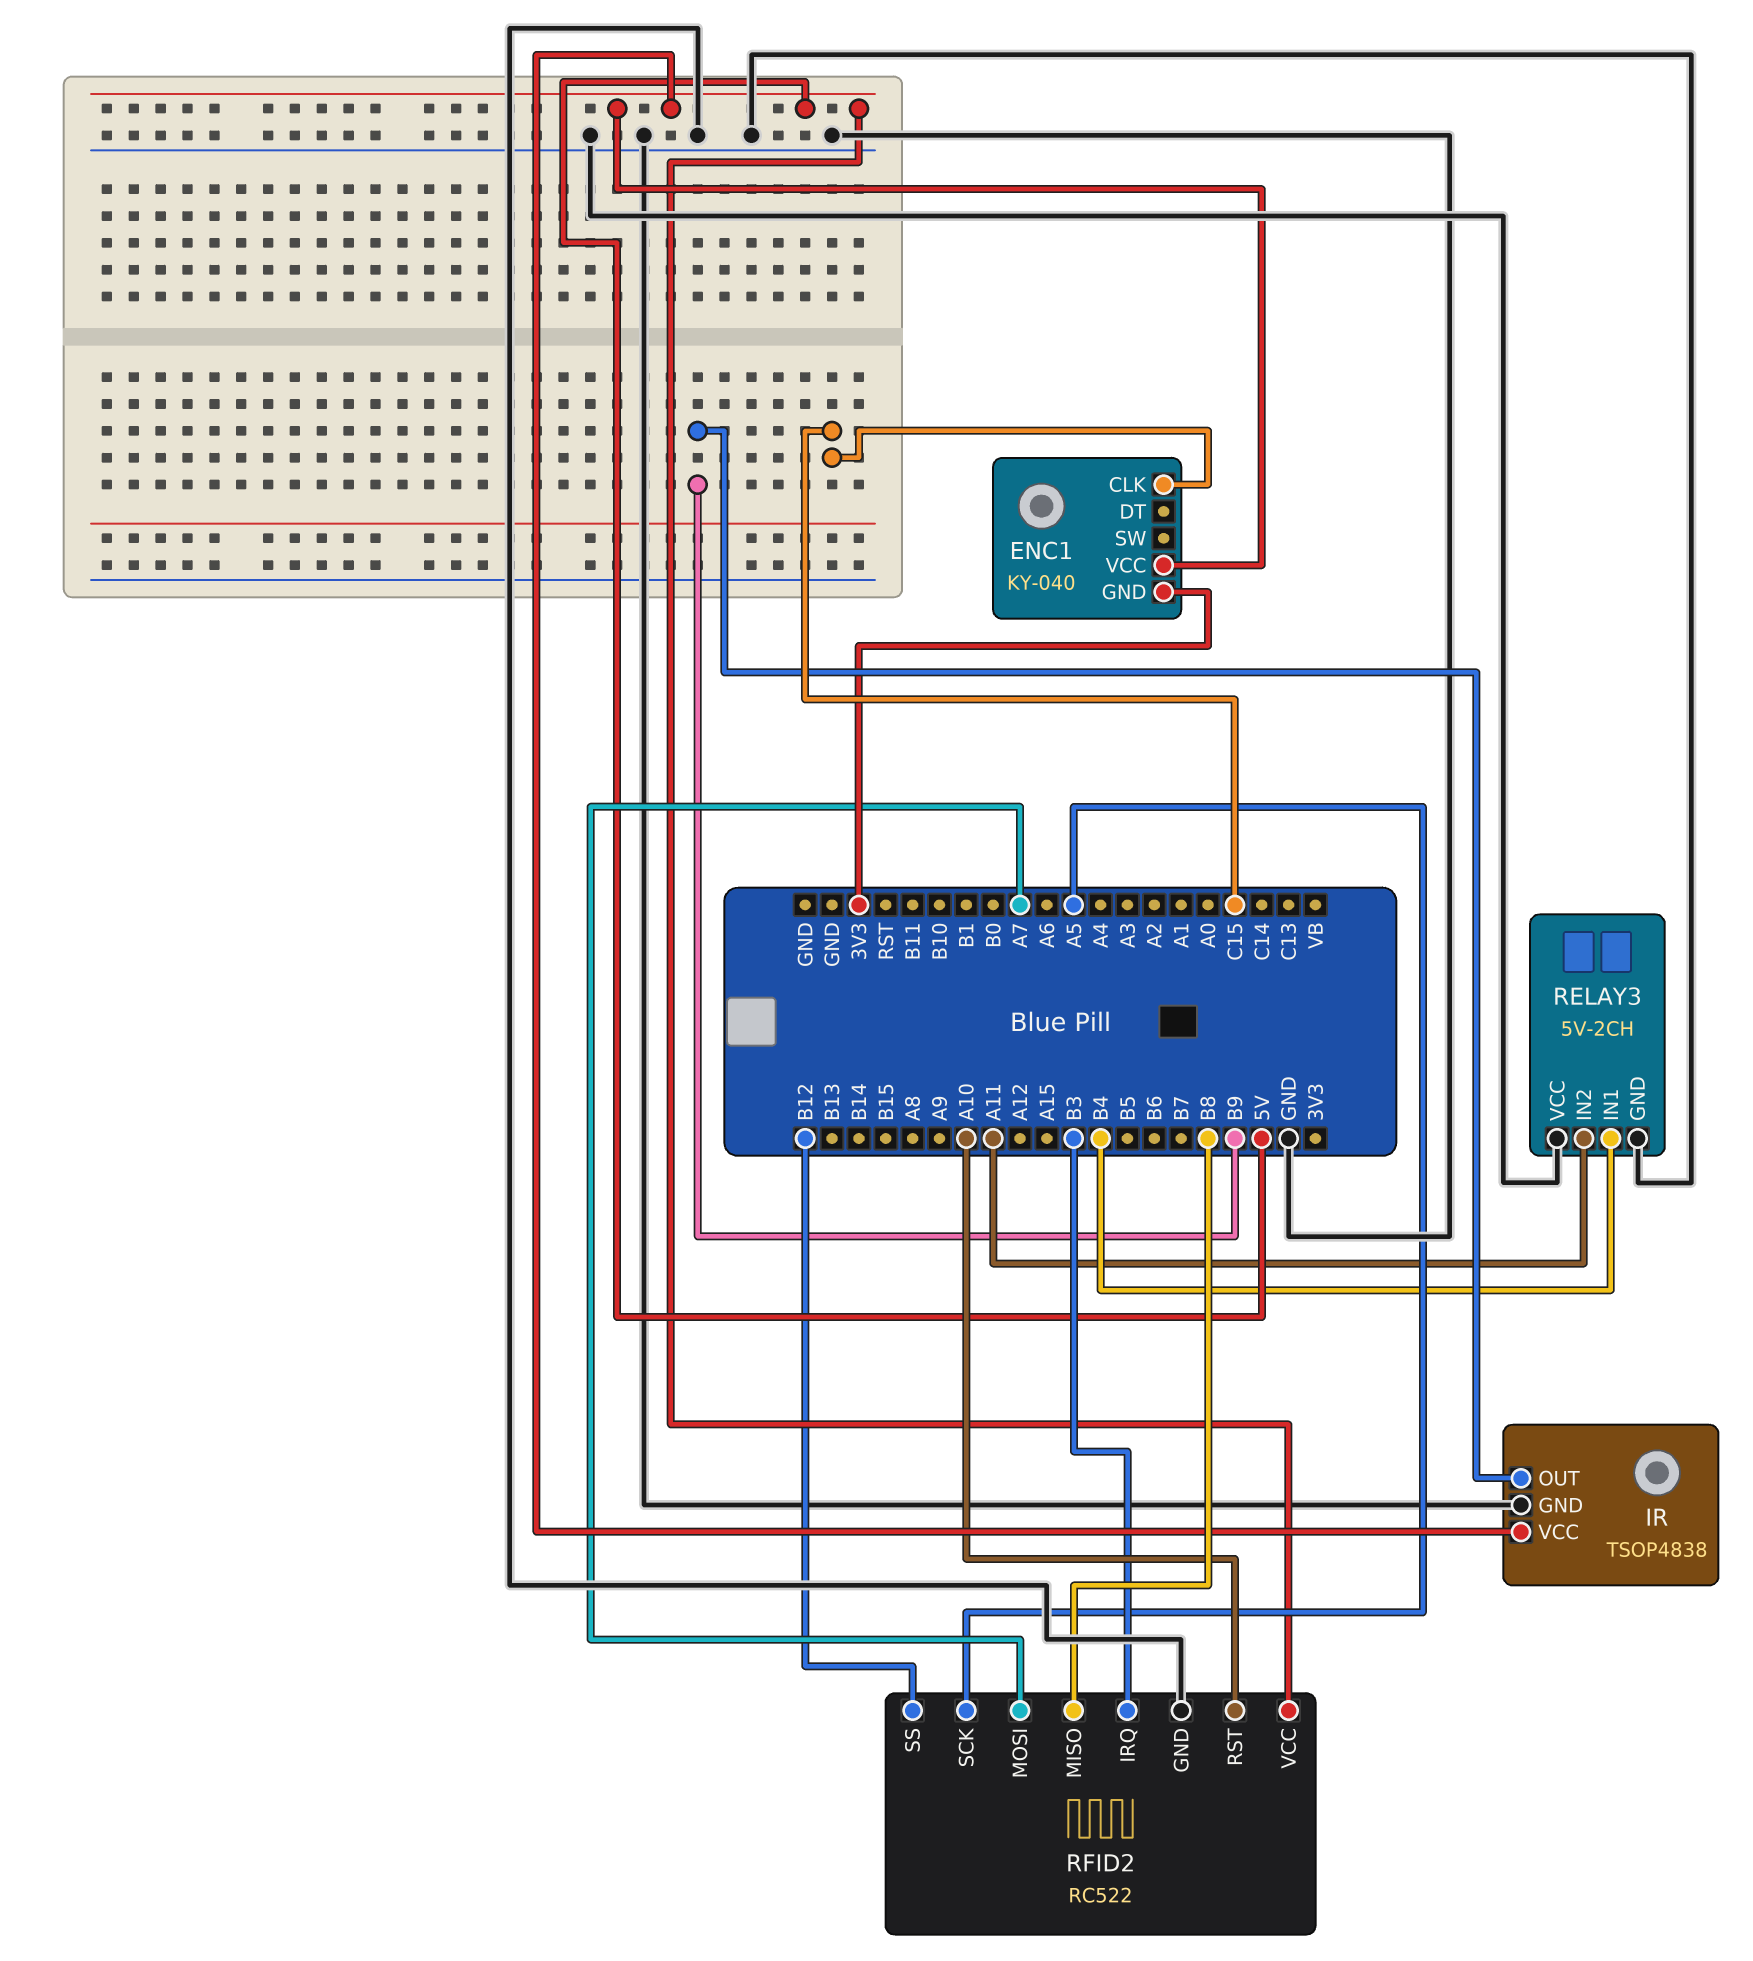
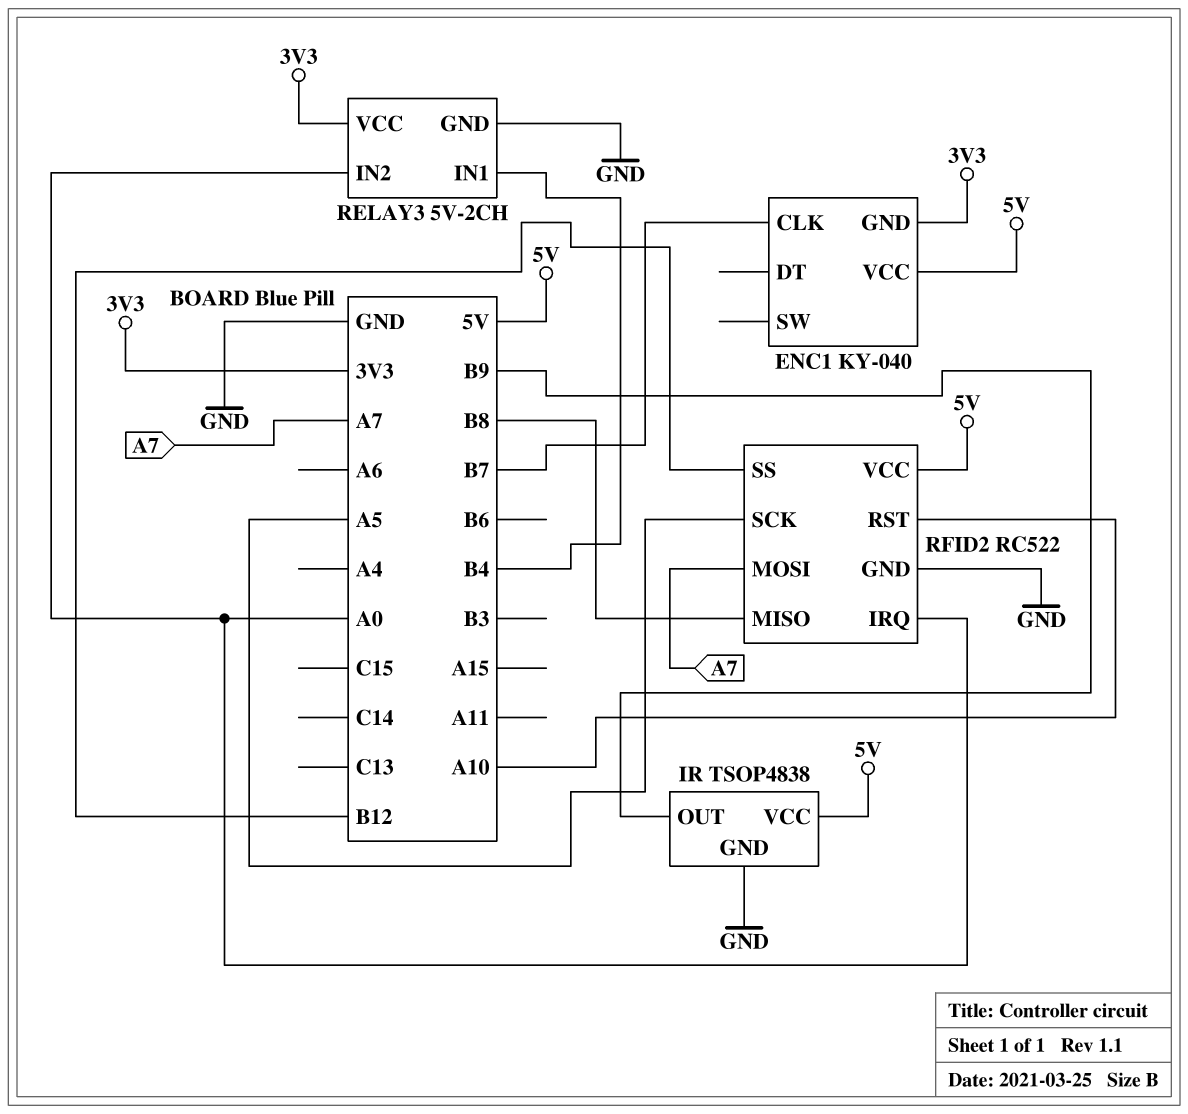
ENC1 pin CLK: C15 -> B7
RELAY3 pin IN2: A11 -> A0
RELAY3 pin VCC: GND -> 3V3
RFID2 pin IRQ: B3 -> A0

